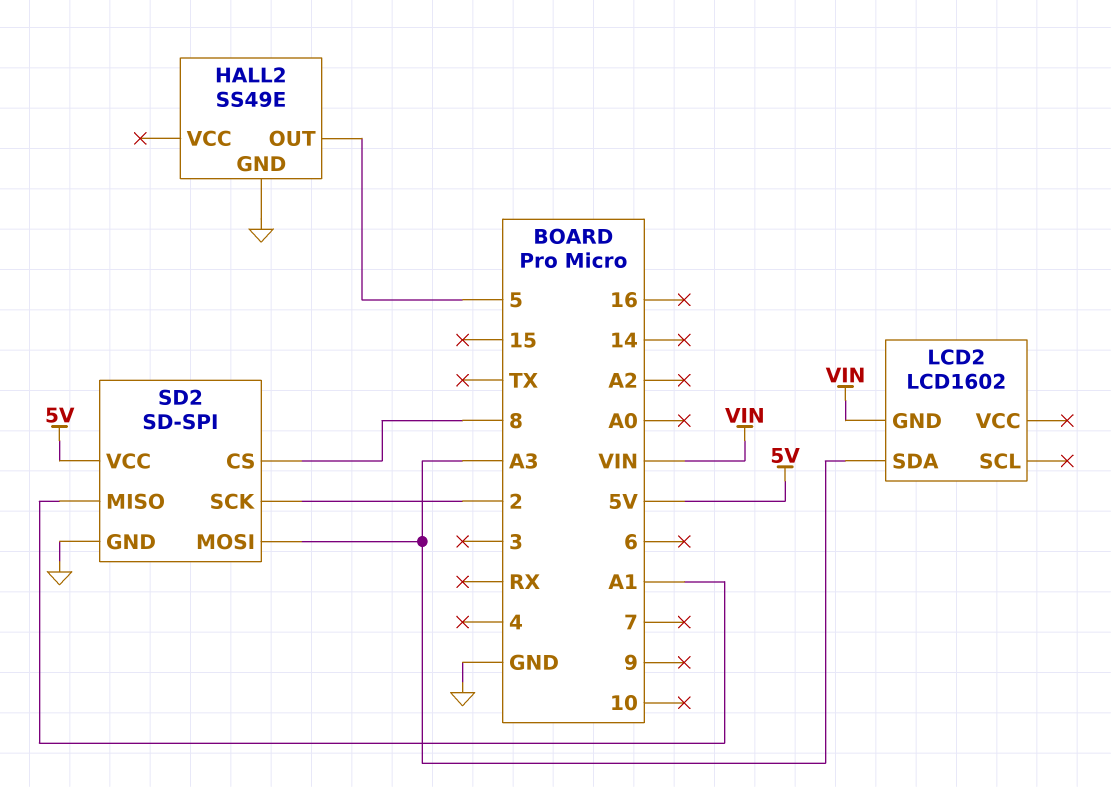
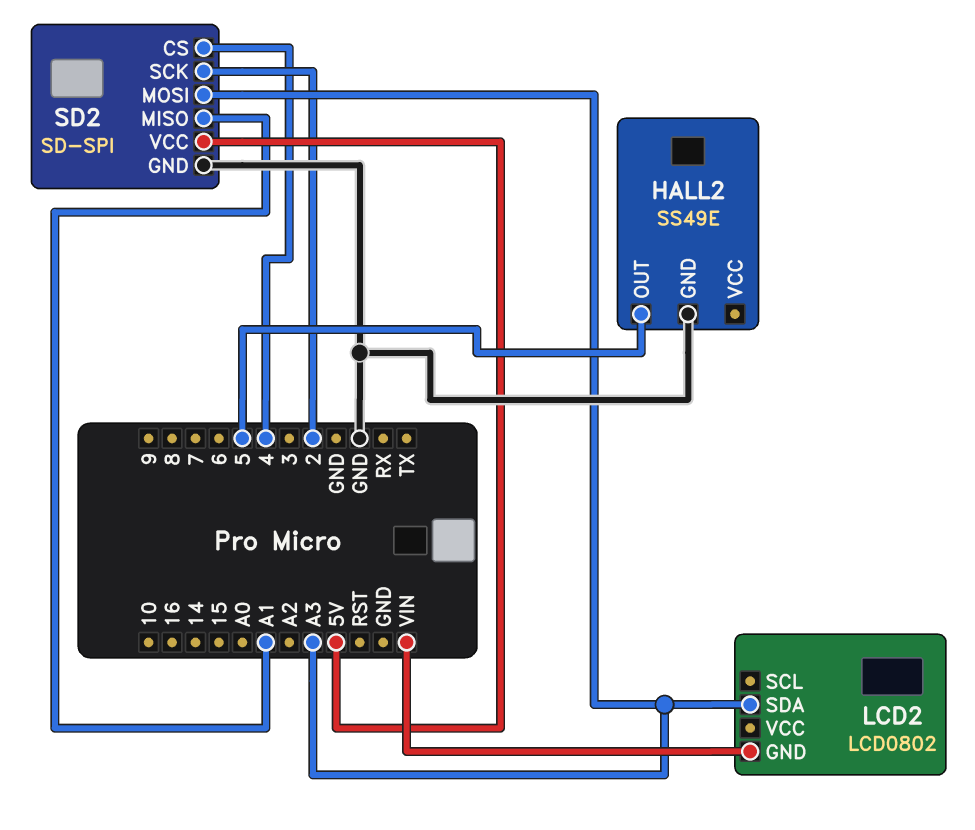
LCD2: LCD1602 -> LCD0802
SD2 pin CS: 8 -> 4

